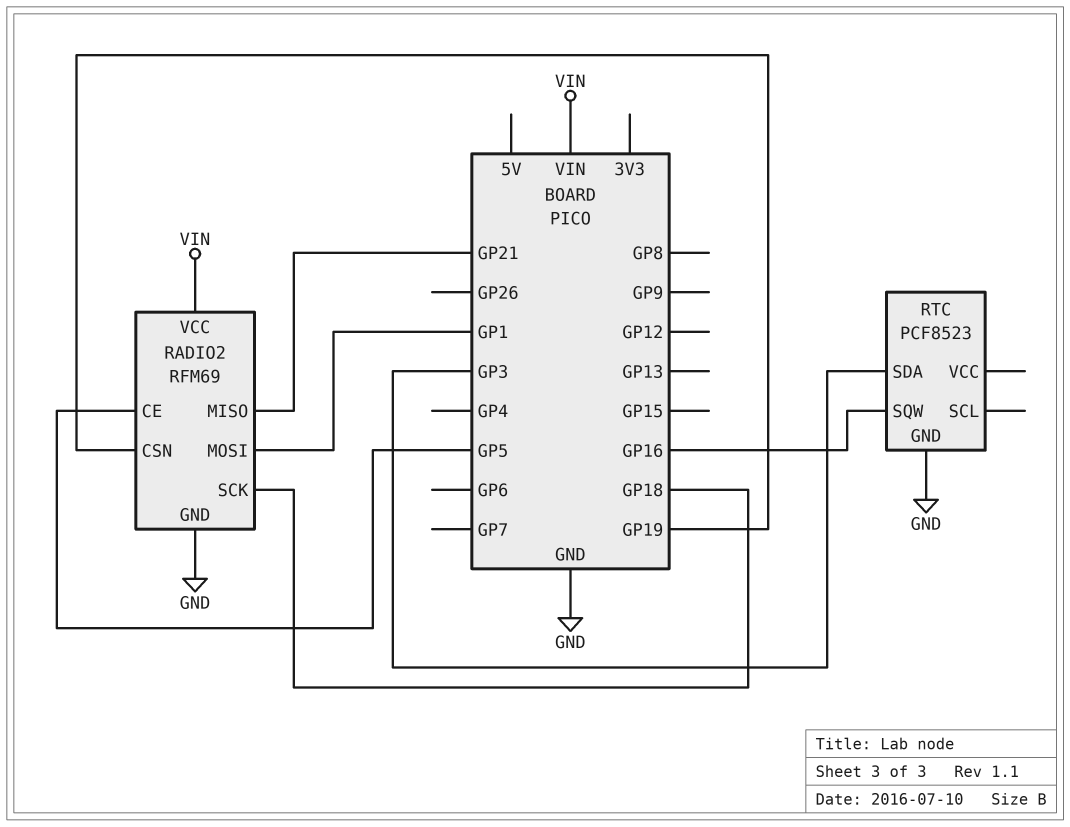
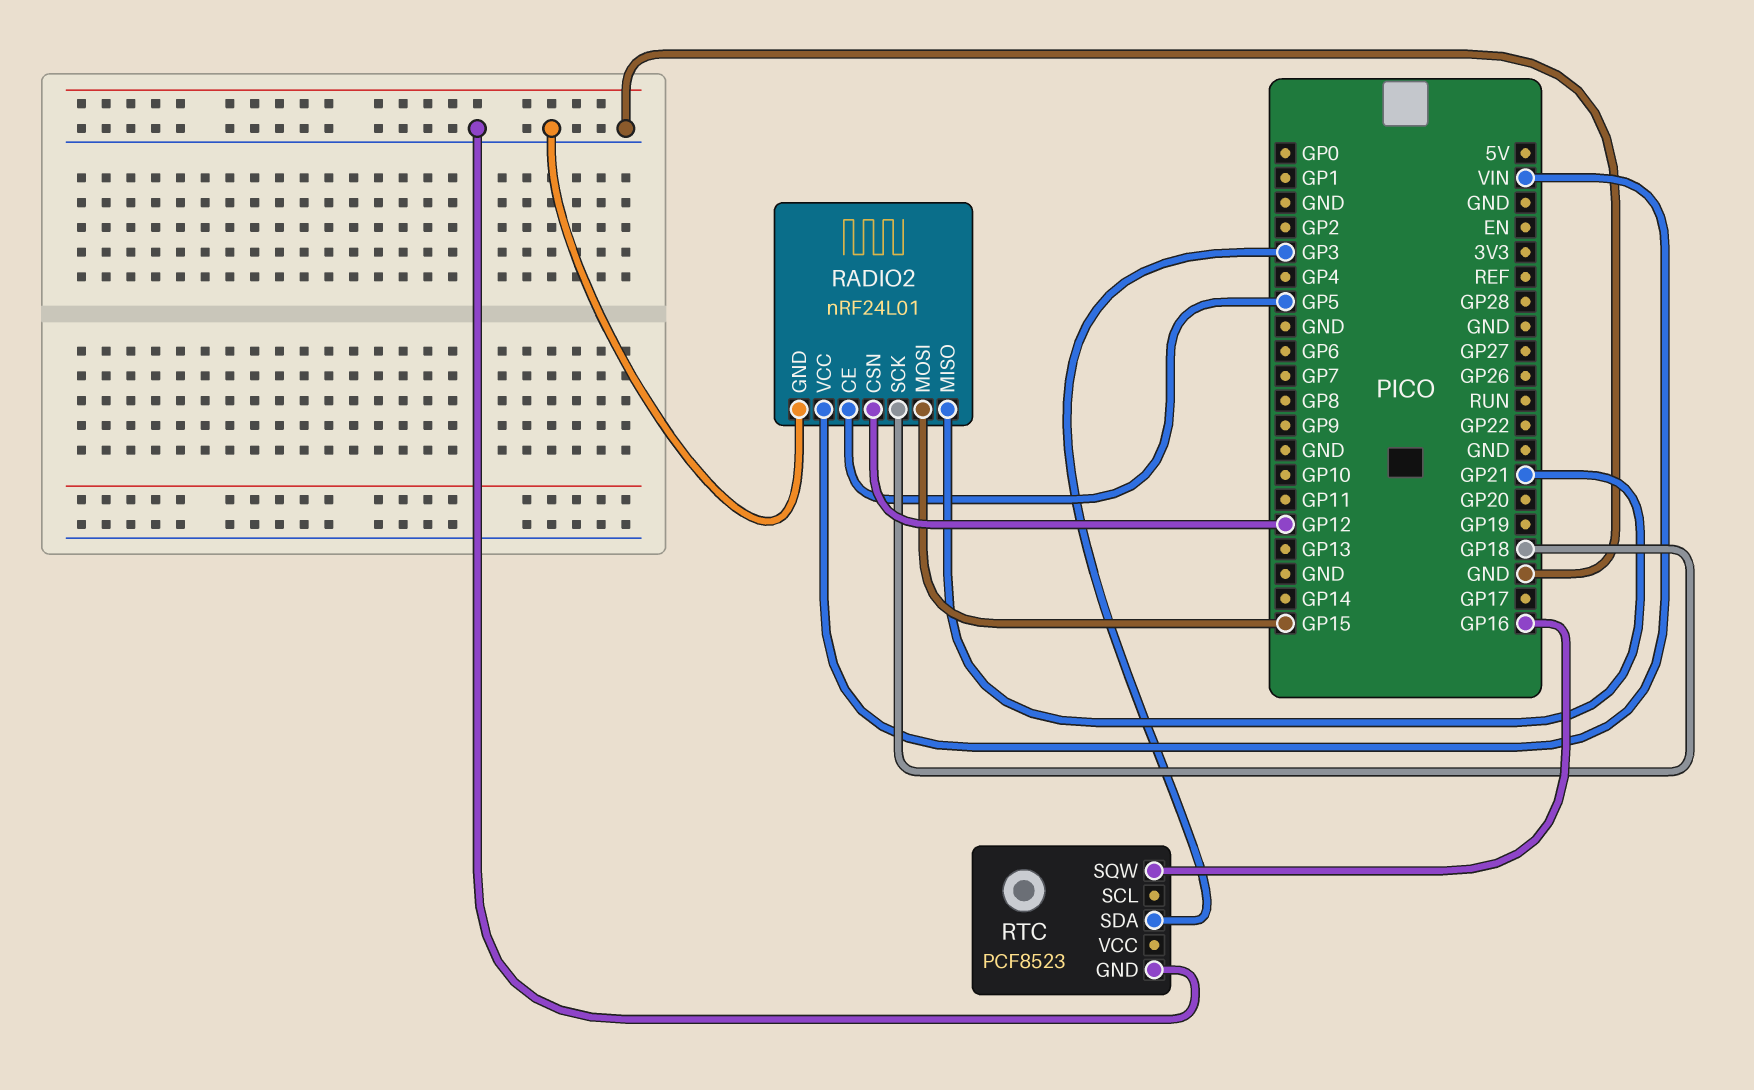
RADIO2: RFM69 -> nRF24L01
RADIO2 pin CSN: GP19 -> GP12
RADIO2 pin MOSI: GP1 -> GP15

